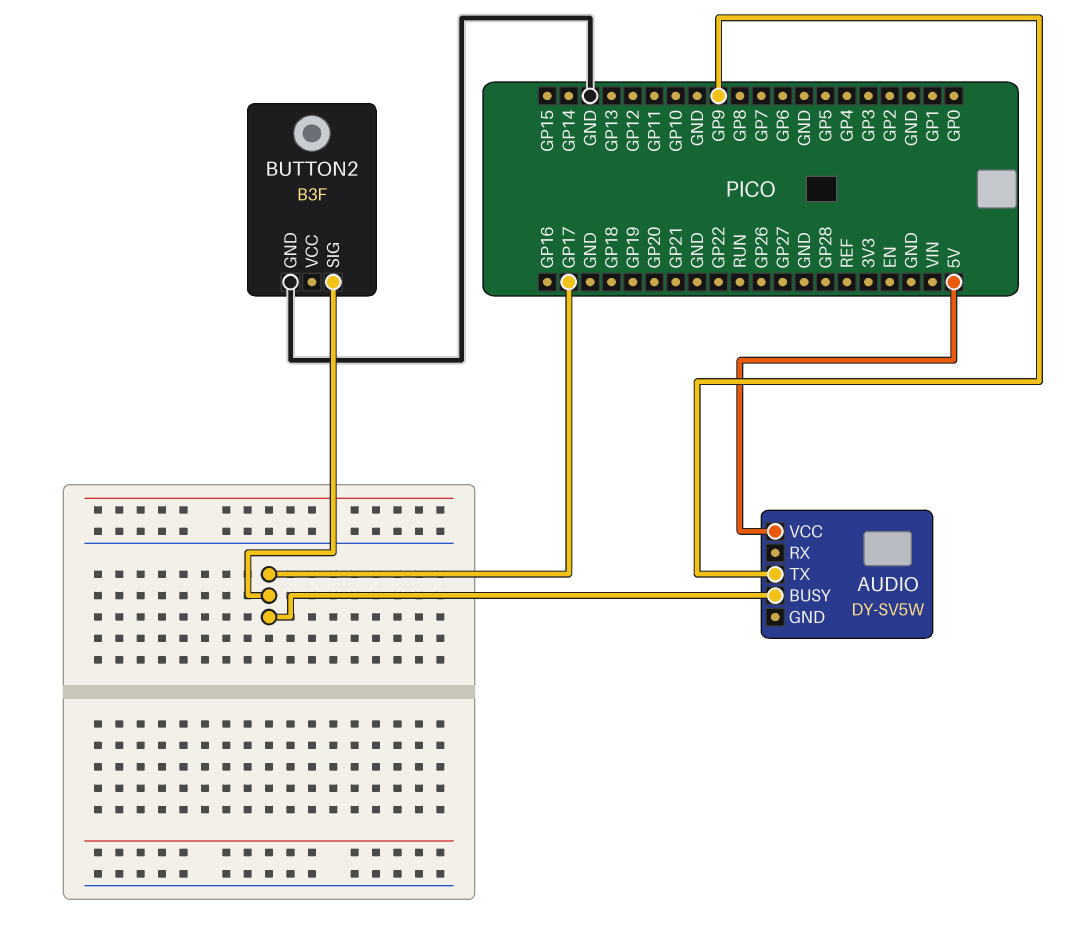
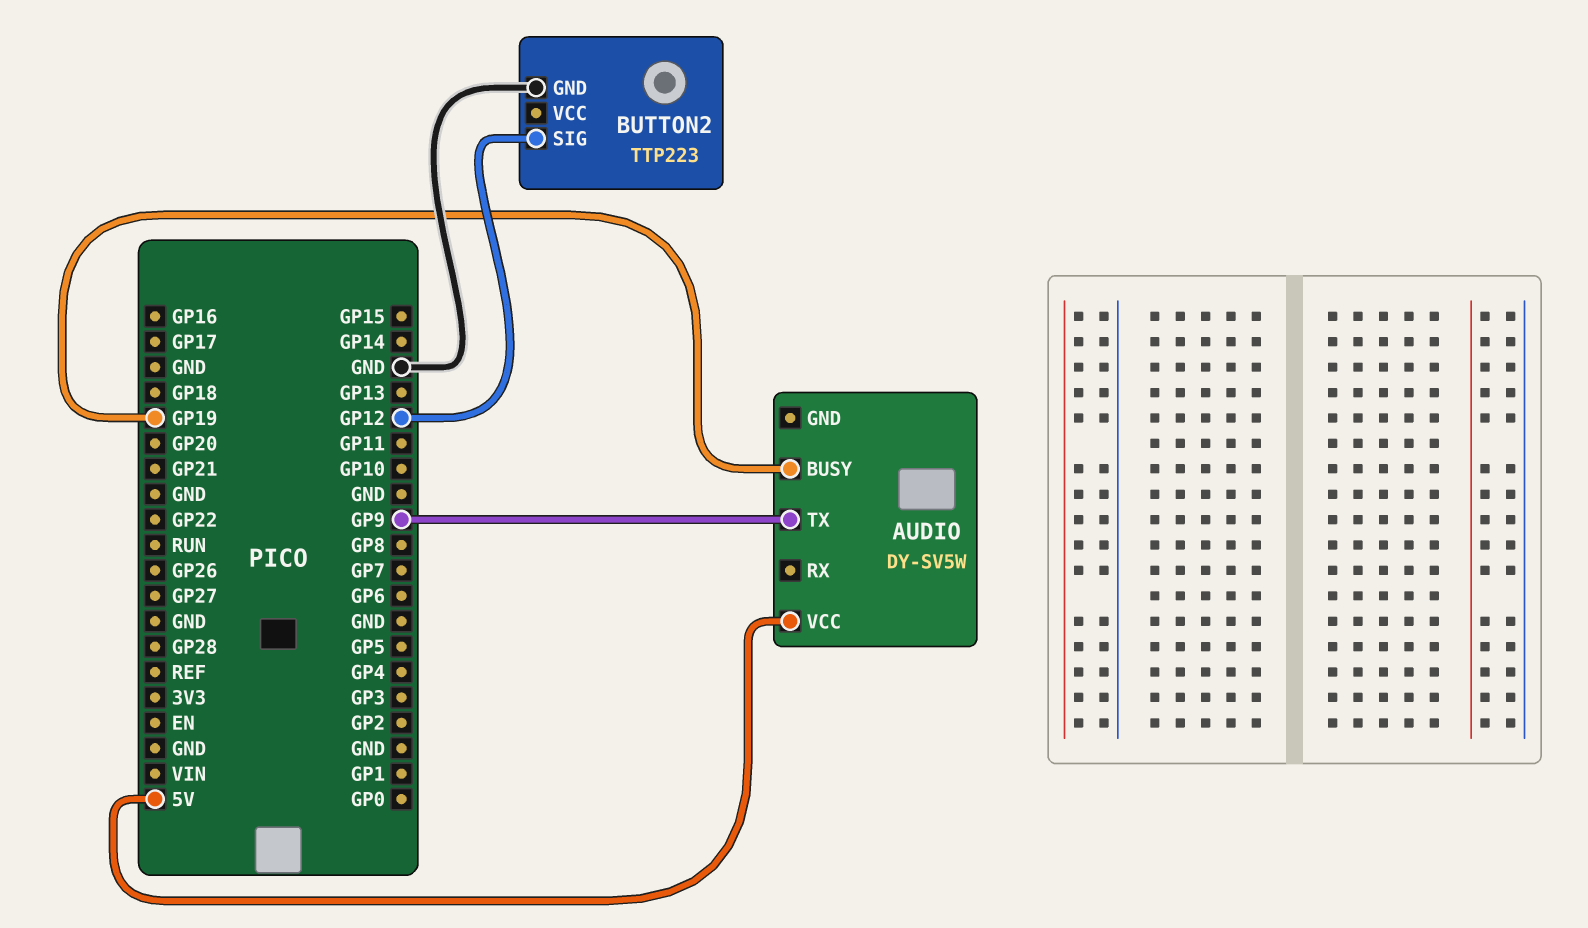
AUDIO pin BUSY: GP17 -> GP19
BUTTON2: B3F -> TTP223
BUTTON2 pin SIG: GP17 -> GP12

